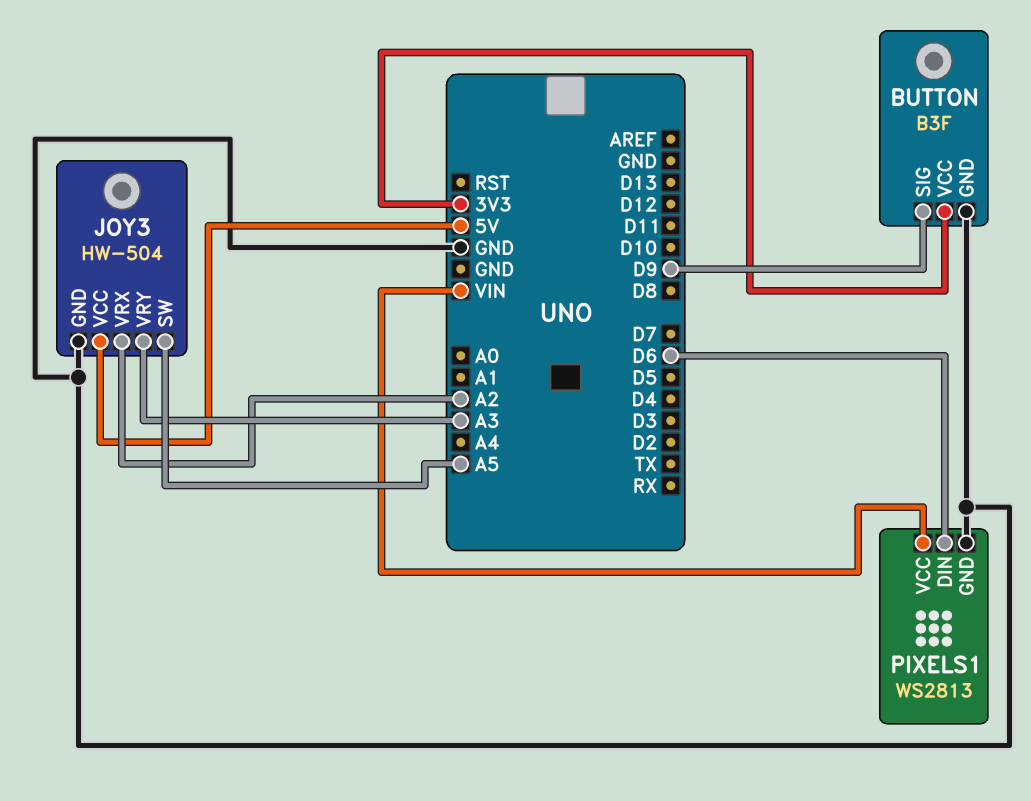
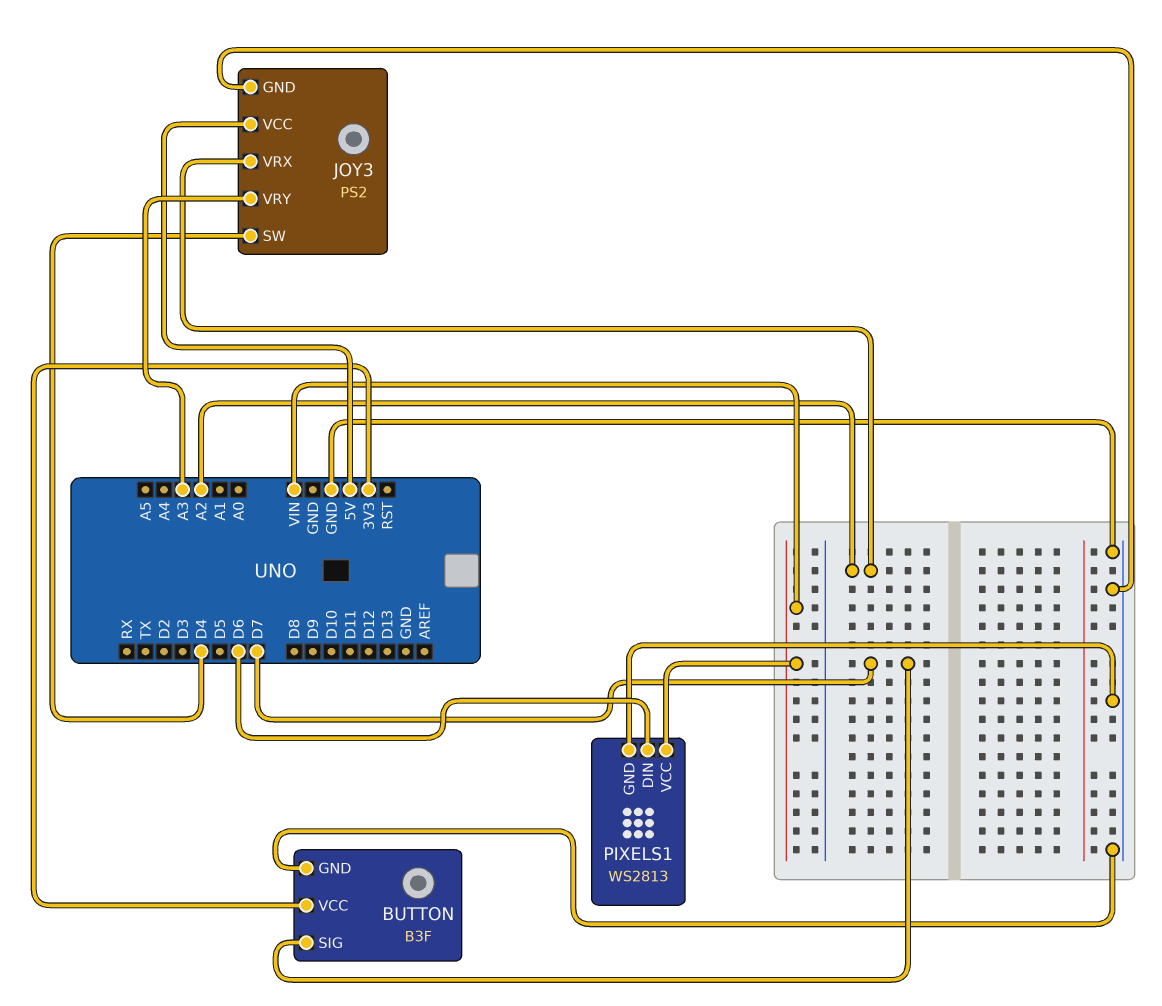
BUTTON pin SIG: D9 -> D7
JOY3: HW-504 -> PS2
JOY3 pin SW: A5 -> D4

